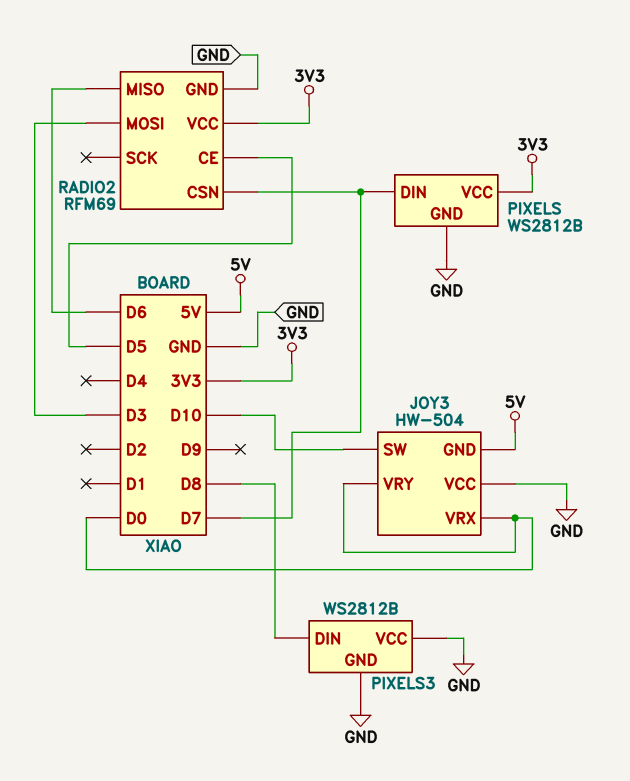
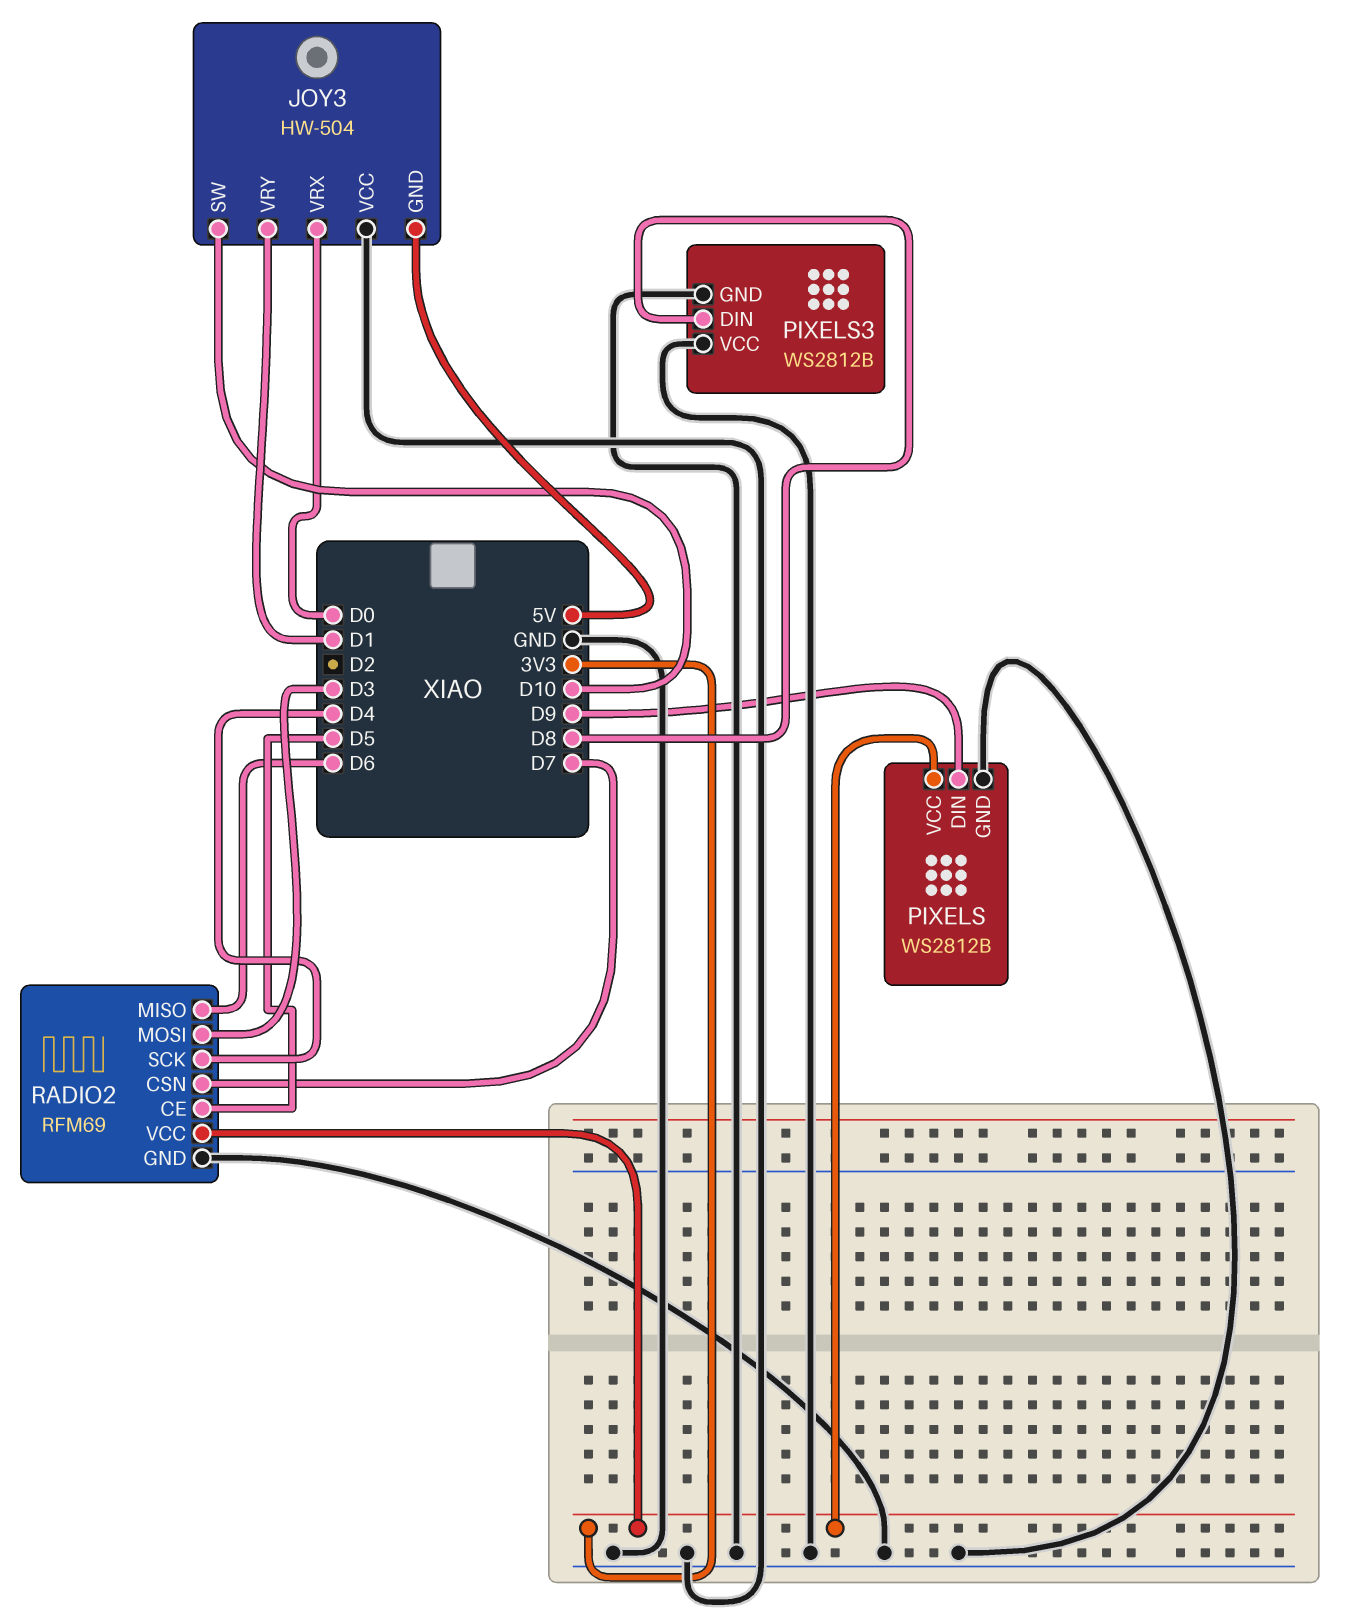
JOY3 pin VRY: D0 -> D1
PIXELS pin DIN: D7 -> D9
RADIO2 pin SCK: none -> D4

